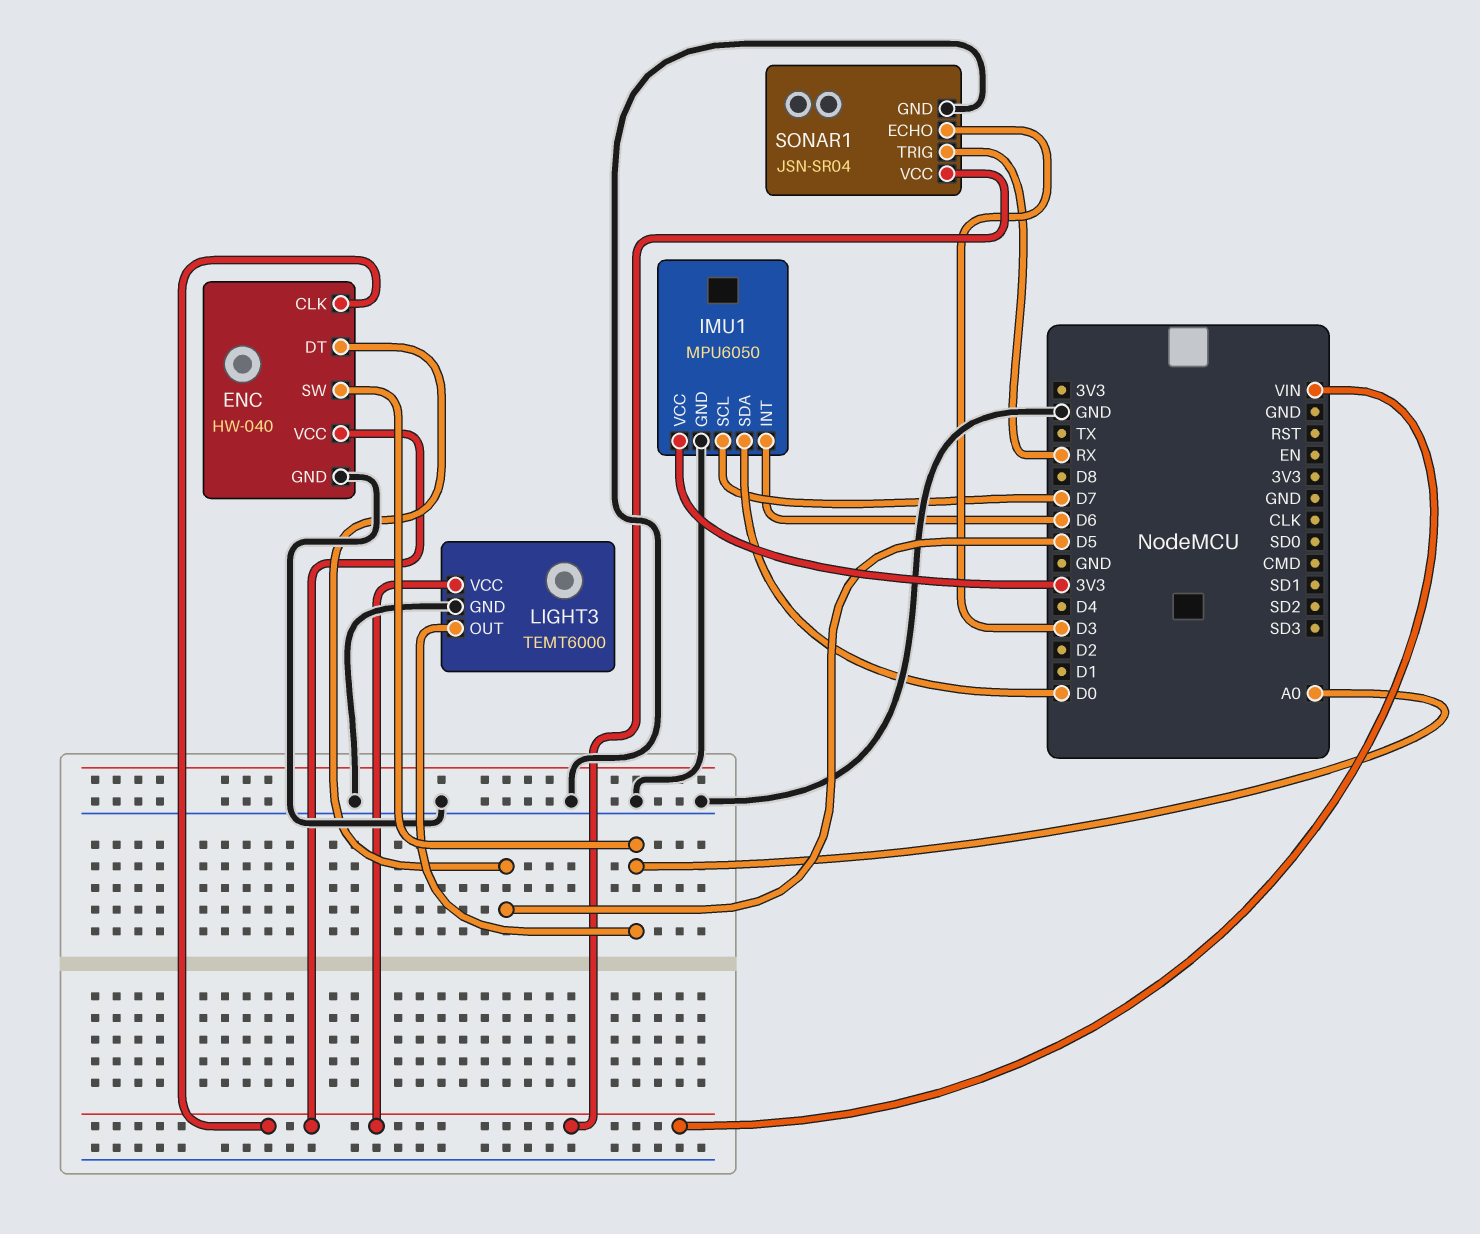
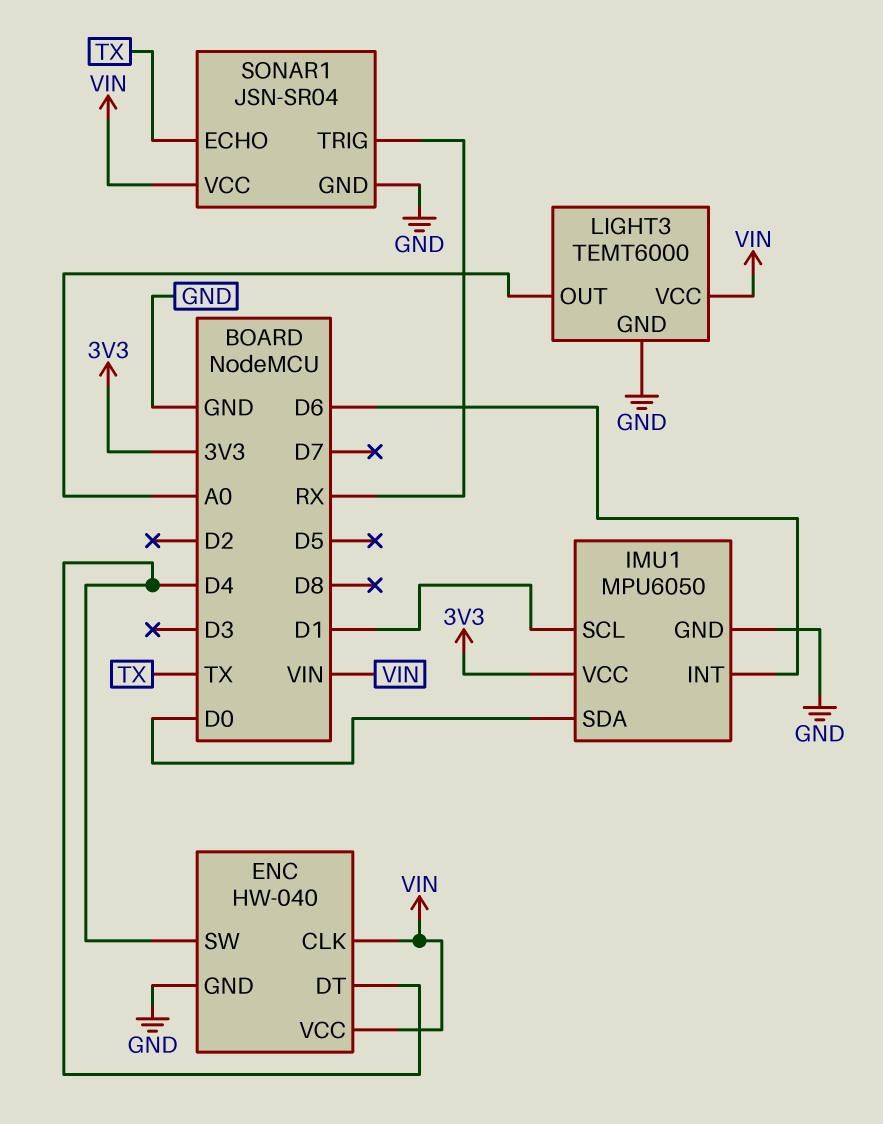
ENC pin DT: D5 -> D4
ENC pin SW: A0 -> D4
IMU1 pin SCL: D7 -> D1
SONAR1 pin ECHO: D3 -> TX

